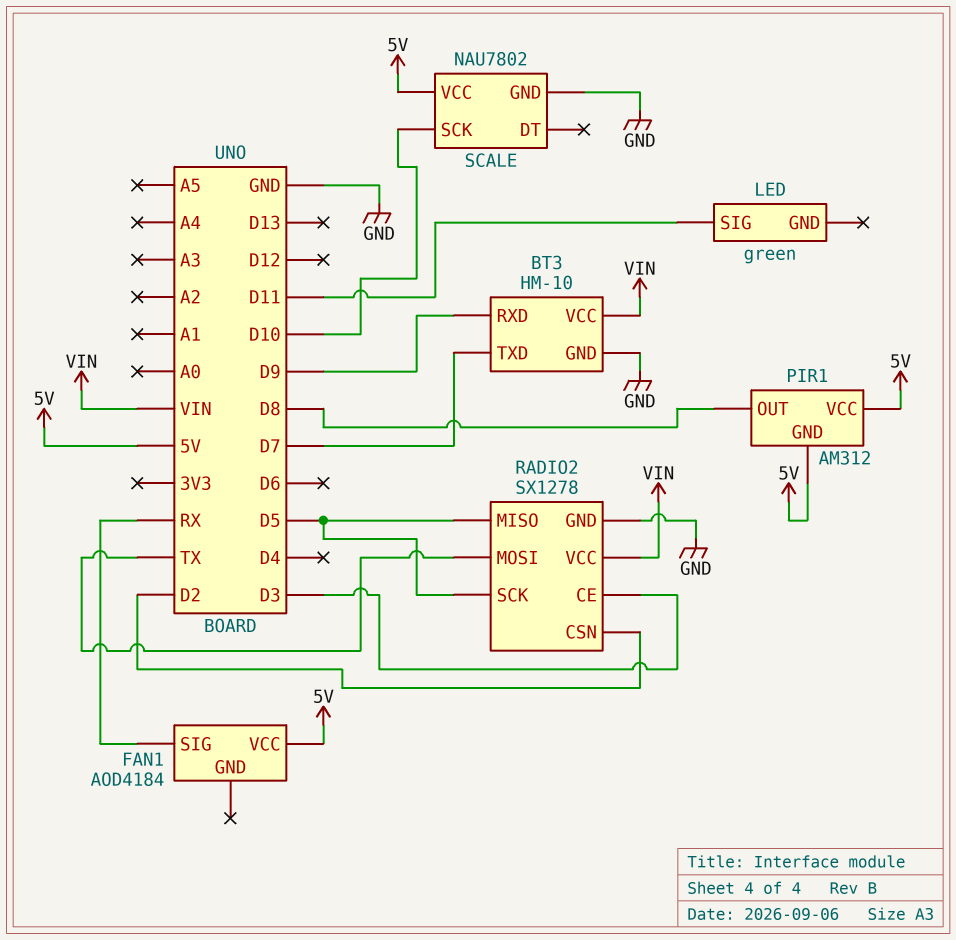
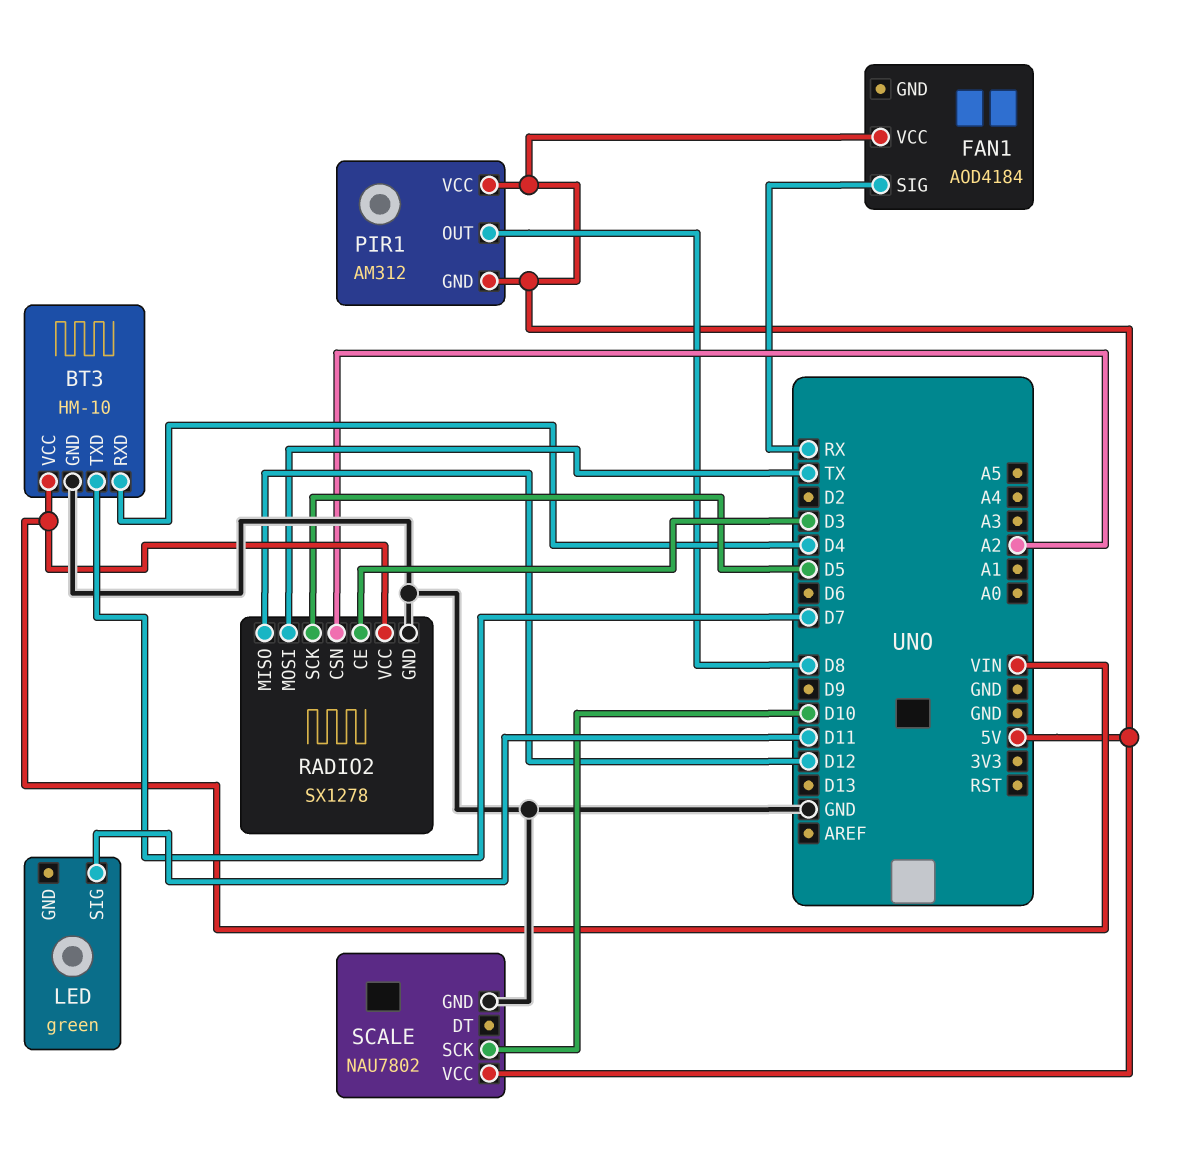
BT3 pin RXD: D9 -> D4
RADIO2 pin CSN: D2 -> A2
RADIO2 pin MISO: D5 -> D12

